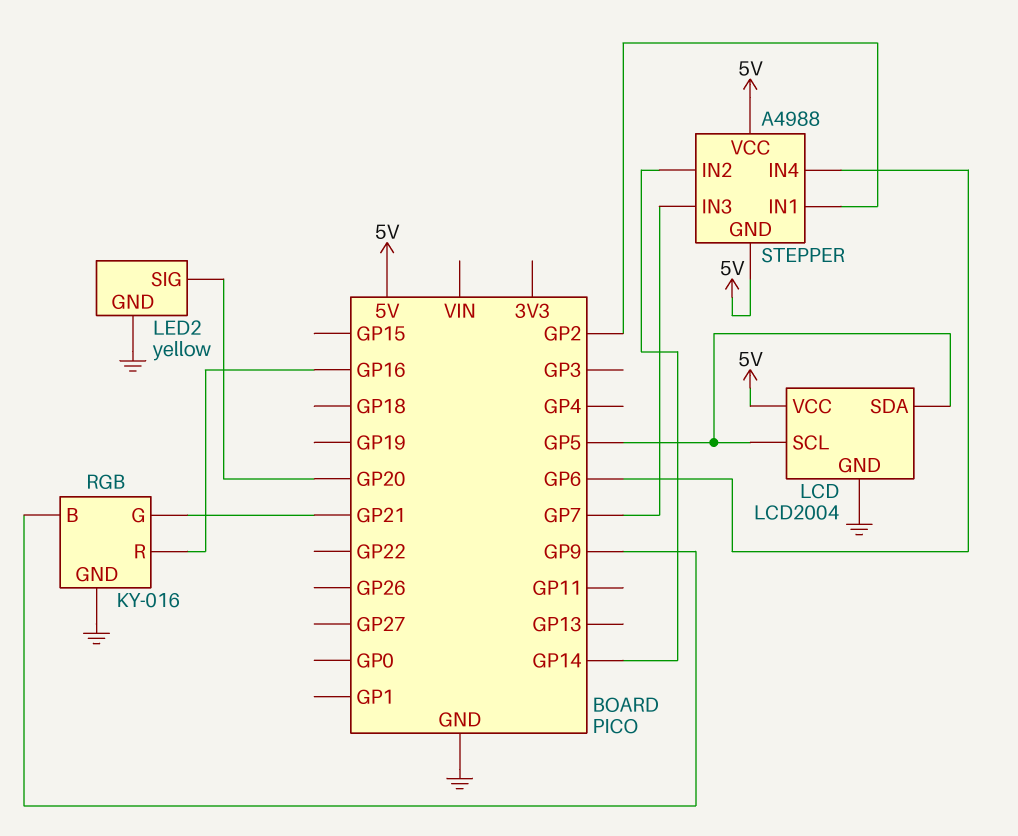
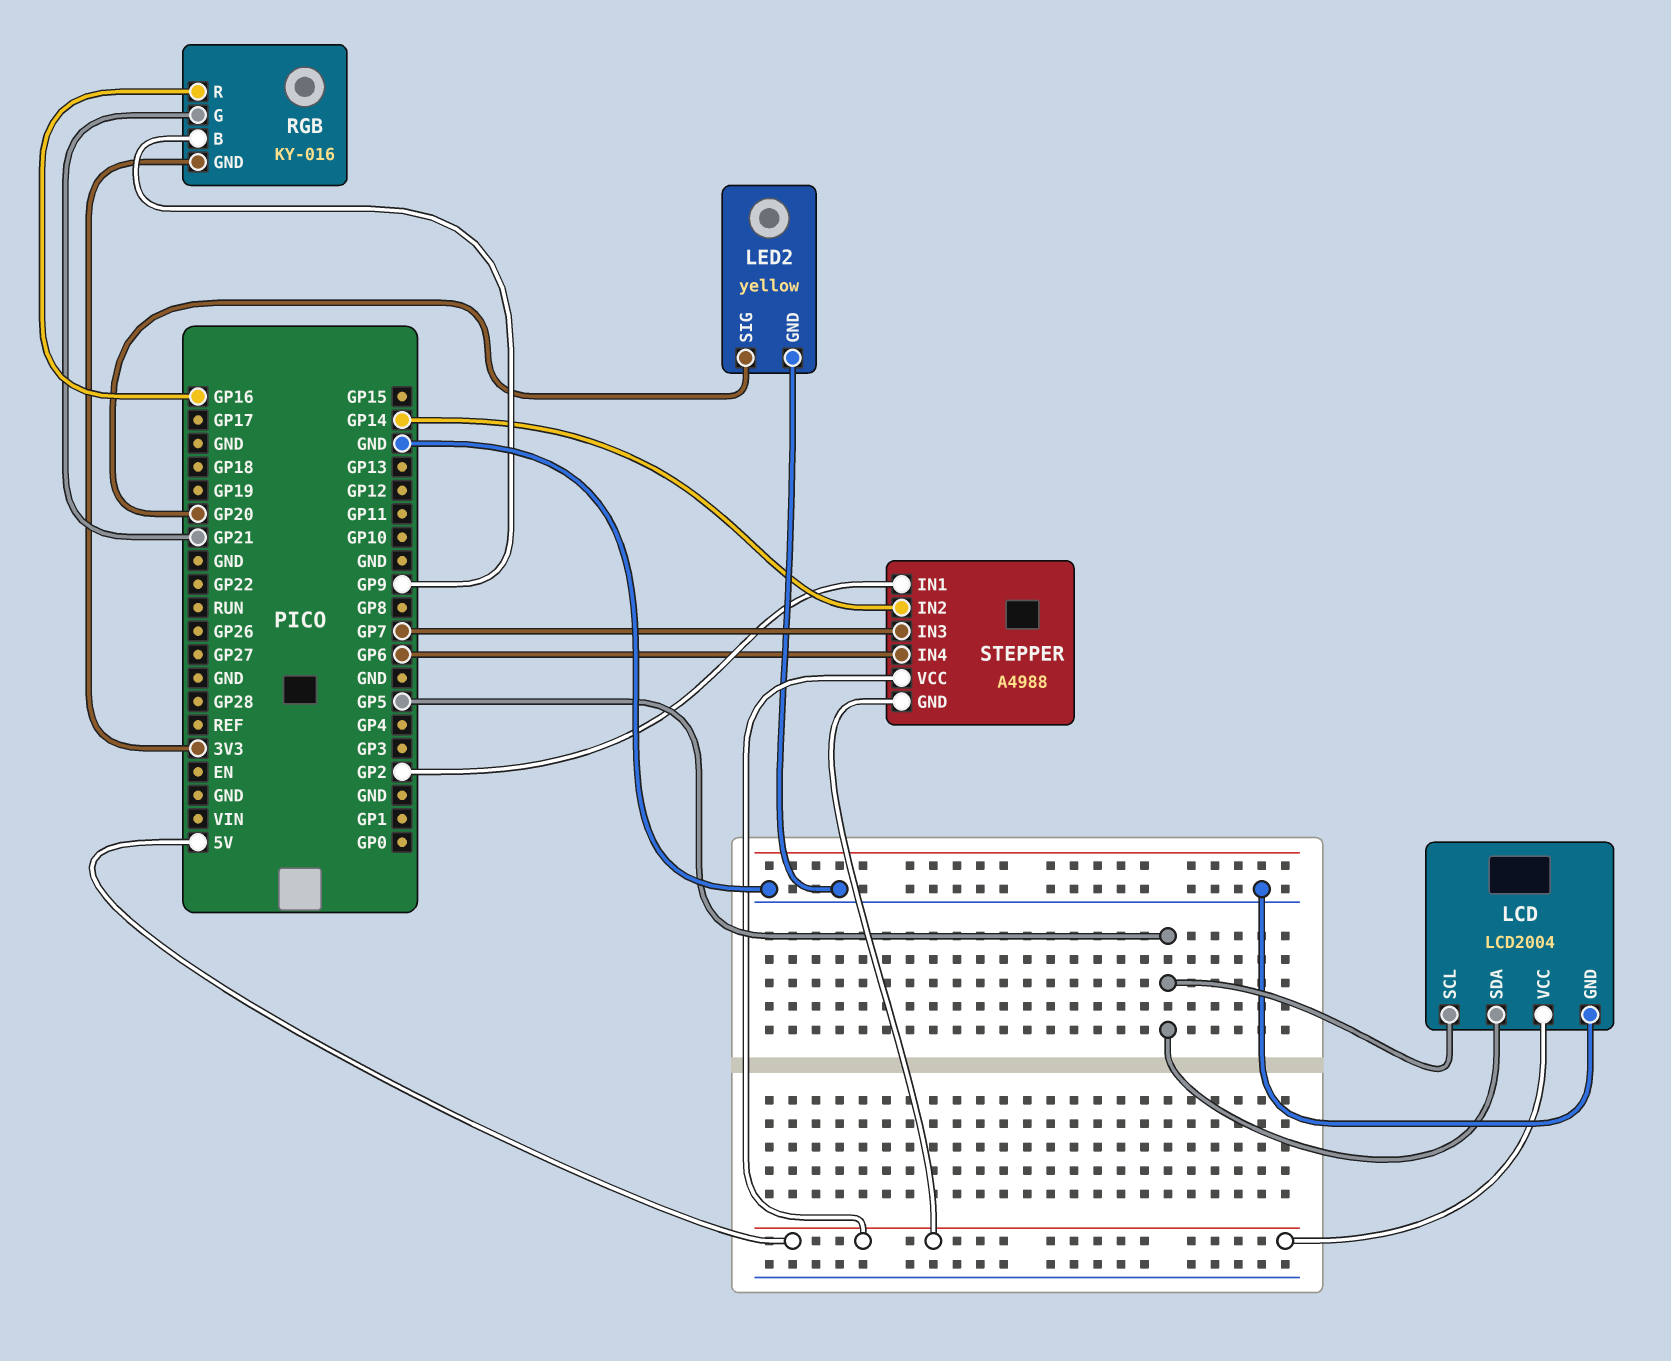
RGB pin GND: GND -> 3V3

